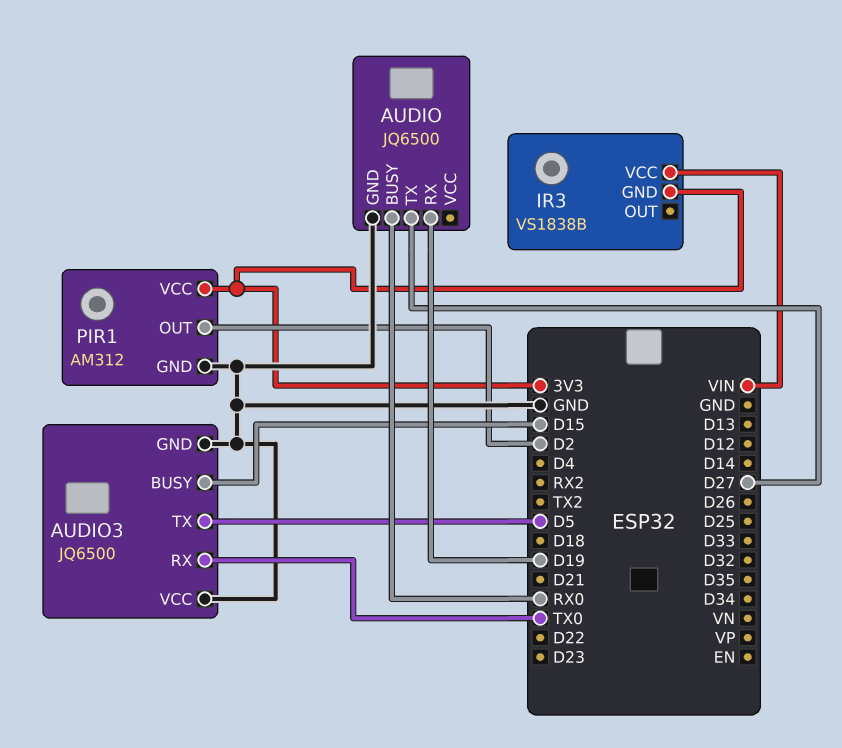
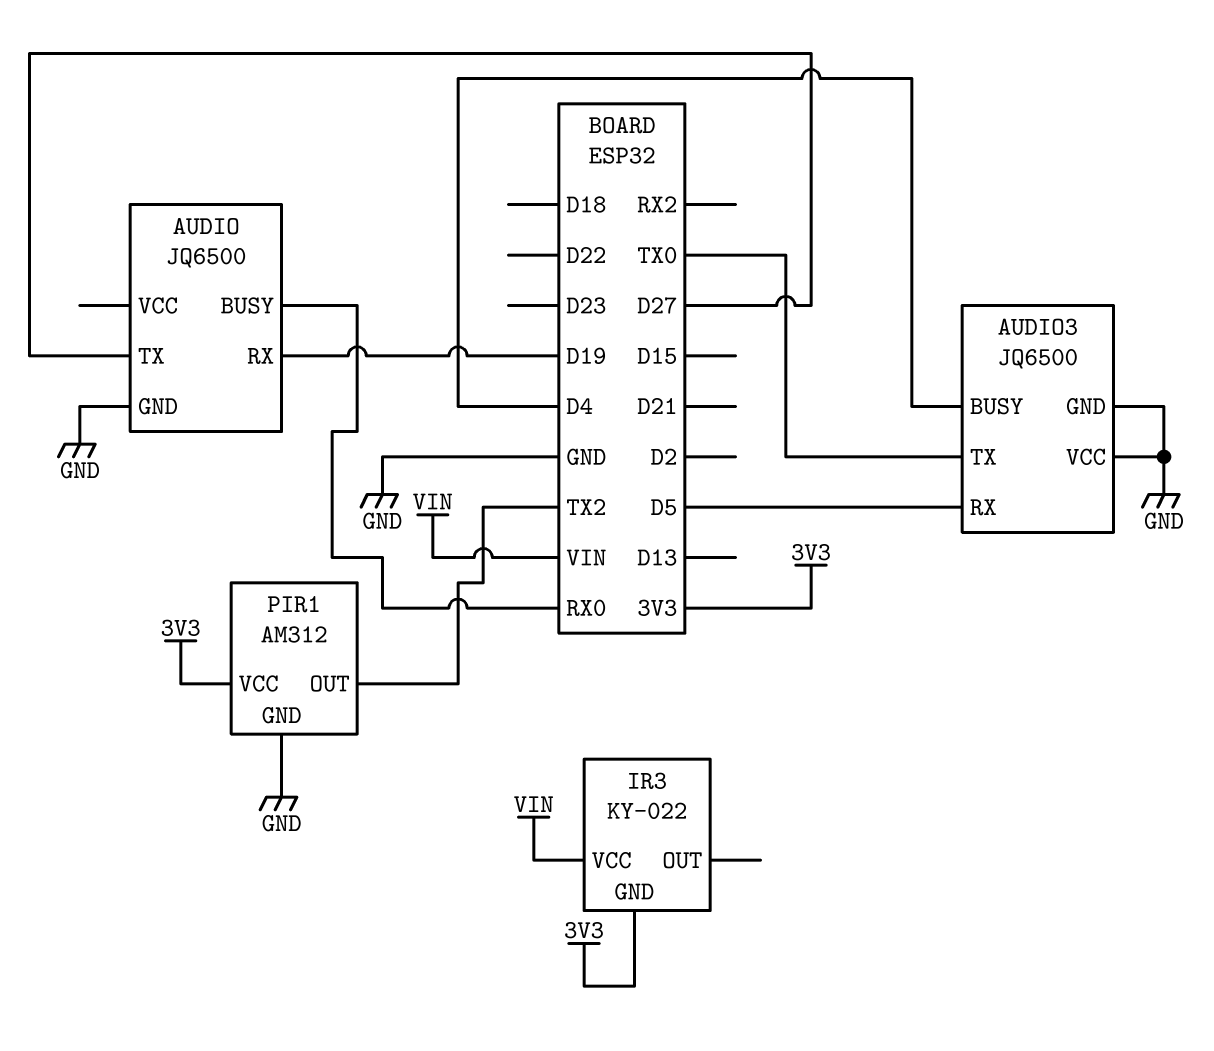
AUDIO3 pin BUSY: D15 -> D4
AUDIO3 pin RX: TX0 -> D5
AUDIO3 pin TX: D5 -> TX0
IR3: VS1838B -> KY-022
PIR1 pin OUT: D2 -> TX2

